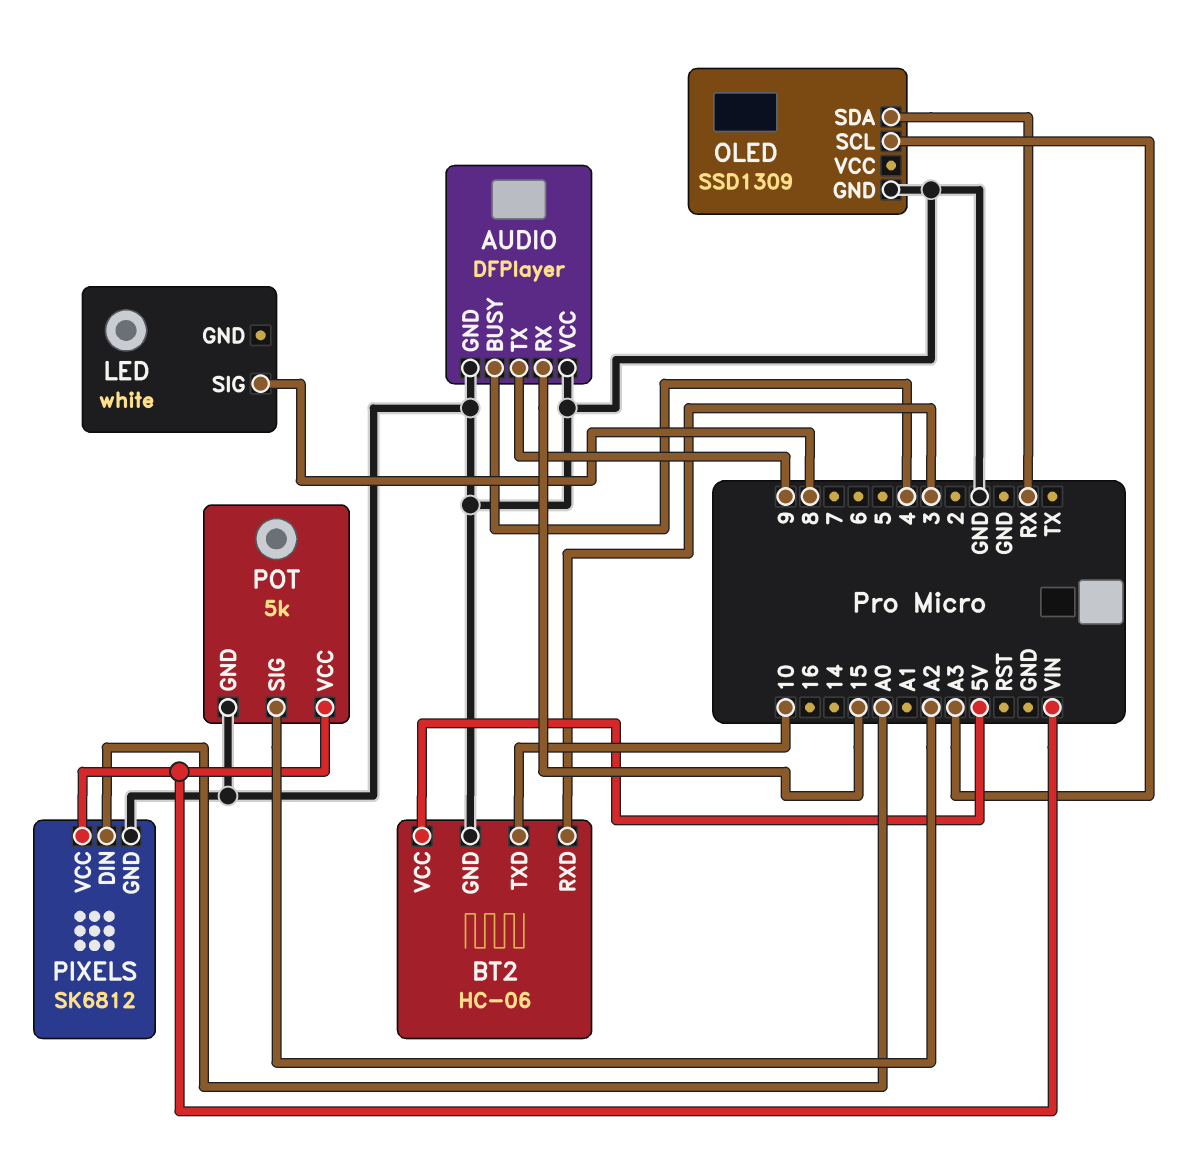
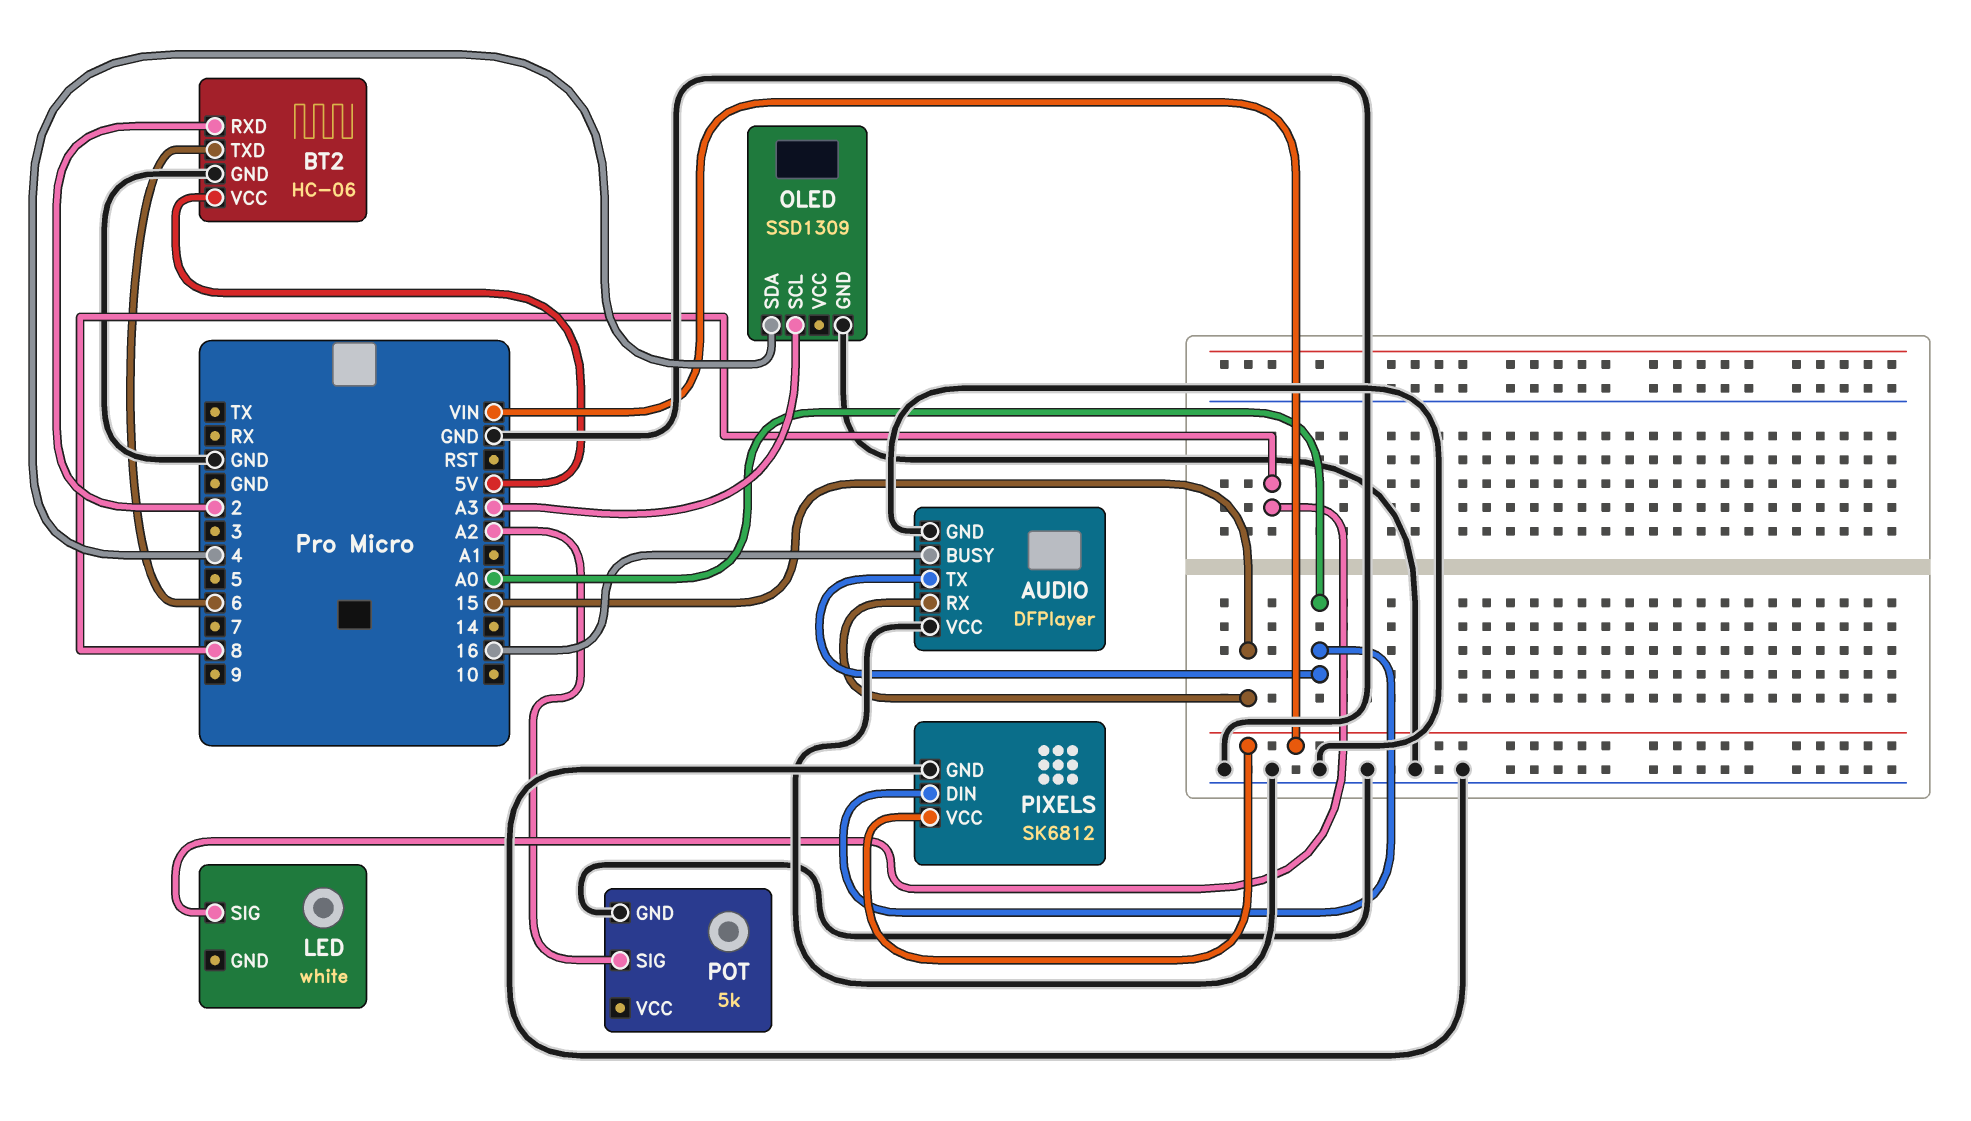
AUDIO pin BUSY: 4 -> 16
AUDIO pin TX: 9 -> A0
BT2 pin RXD: 3 -> 2
BT2 pin TXD: 10 -> 6
OLED pin SDA: RX -> 4
POT pin VCC: VIN -> none

